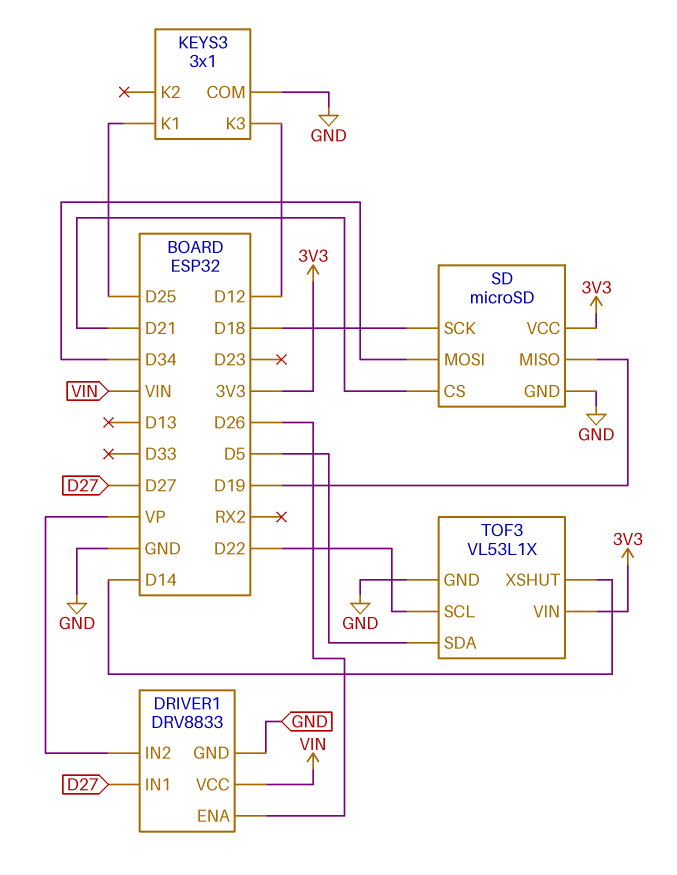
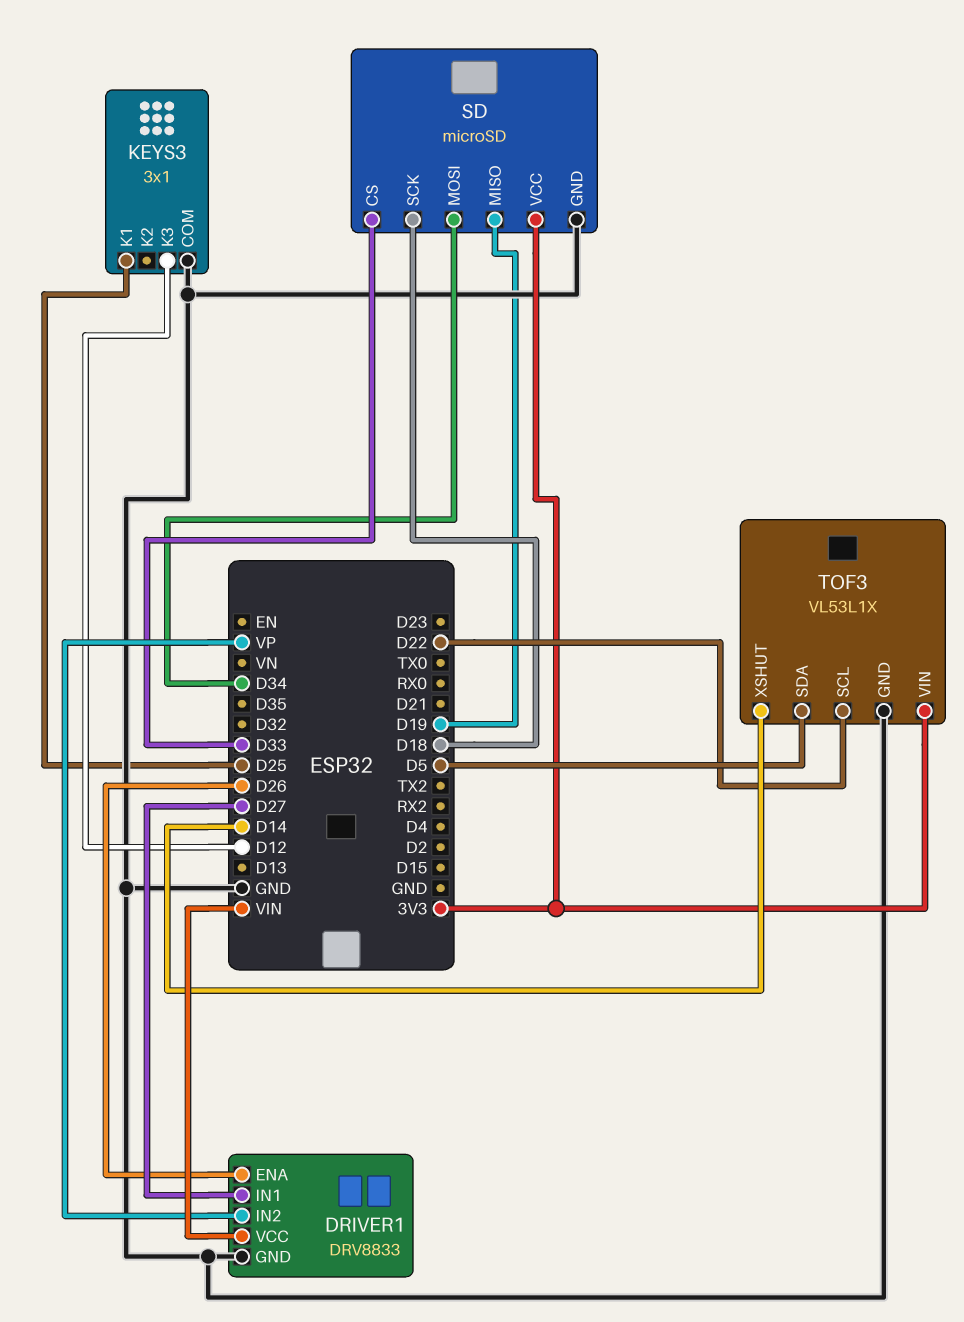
SD pin CS: D21 -> D33

